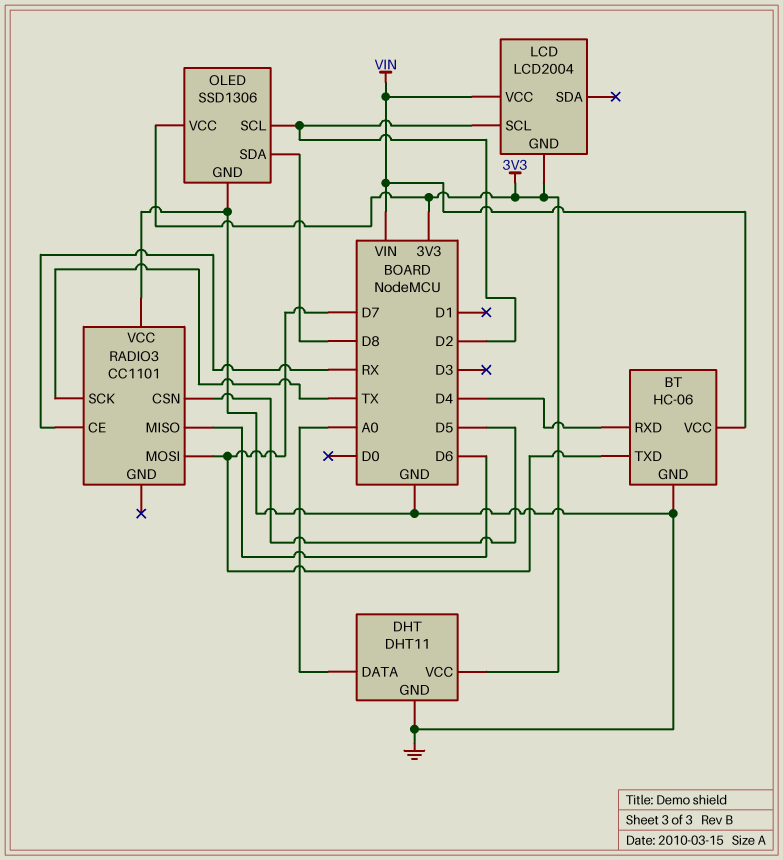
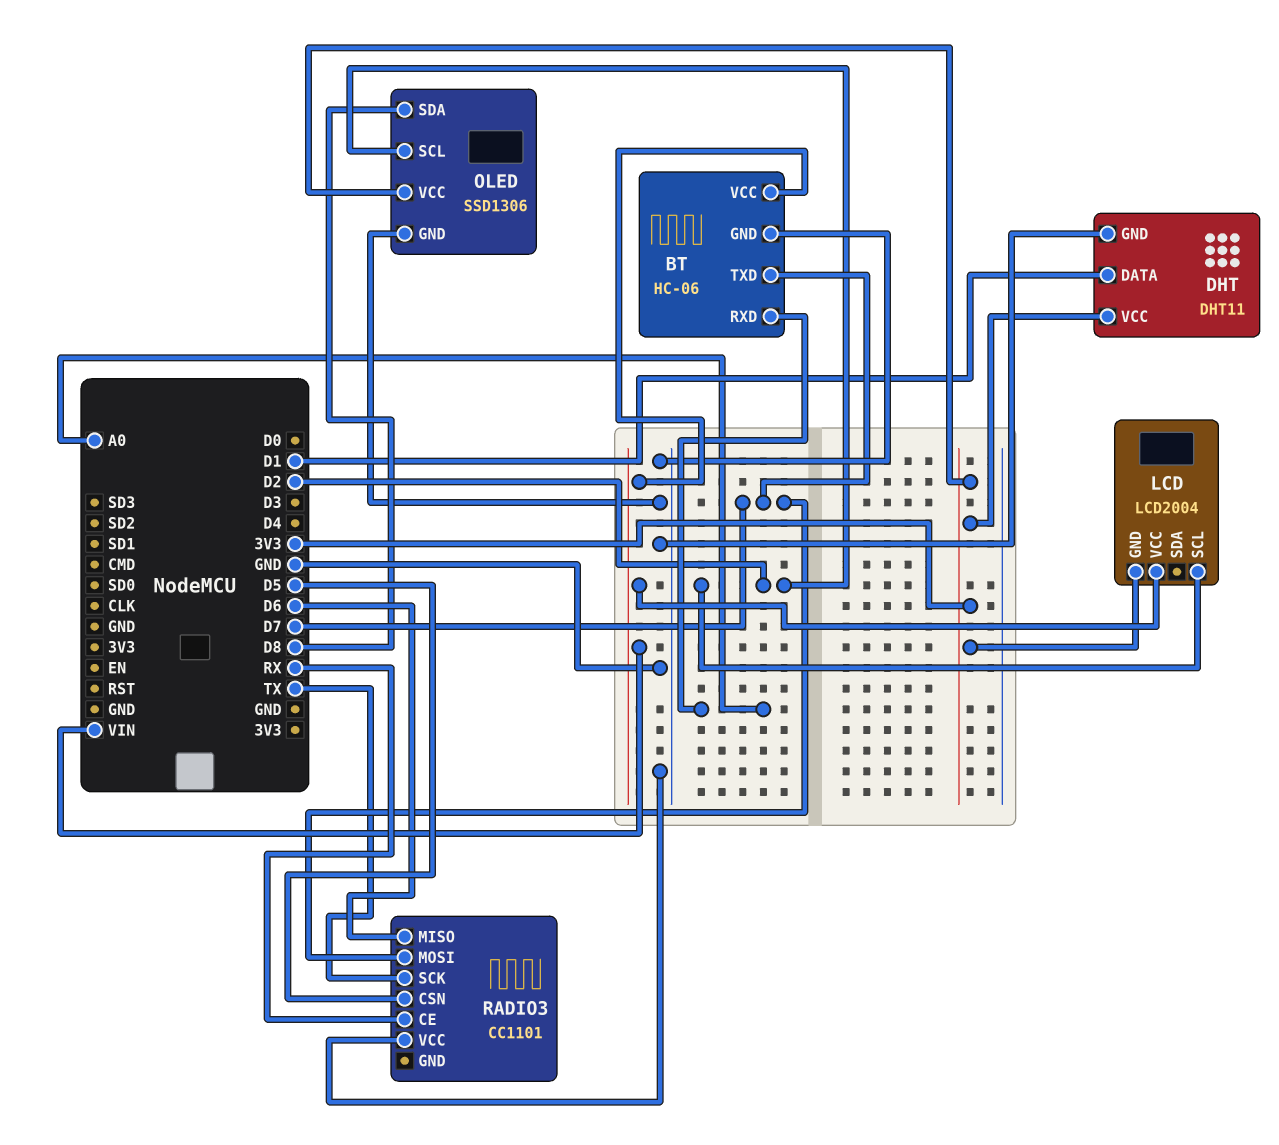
BT pin RXD: D4 -> A0
DHT pin DATA: A0 -> D1

